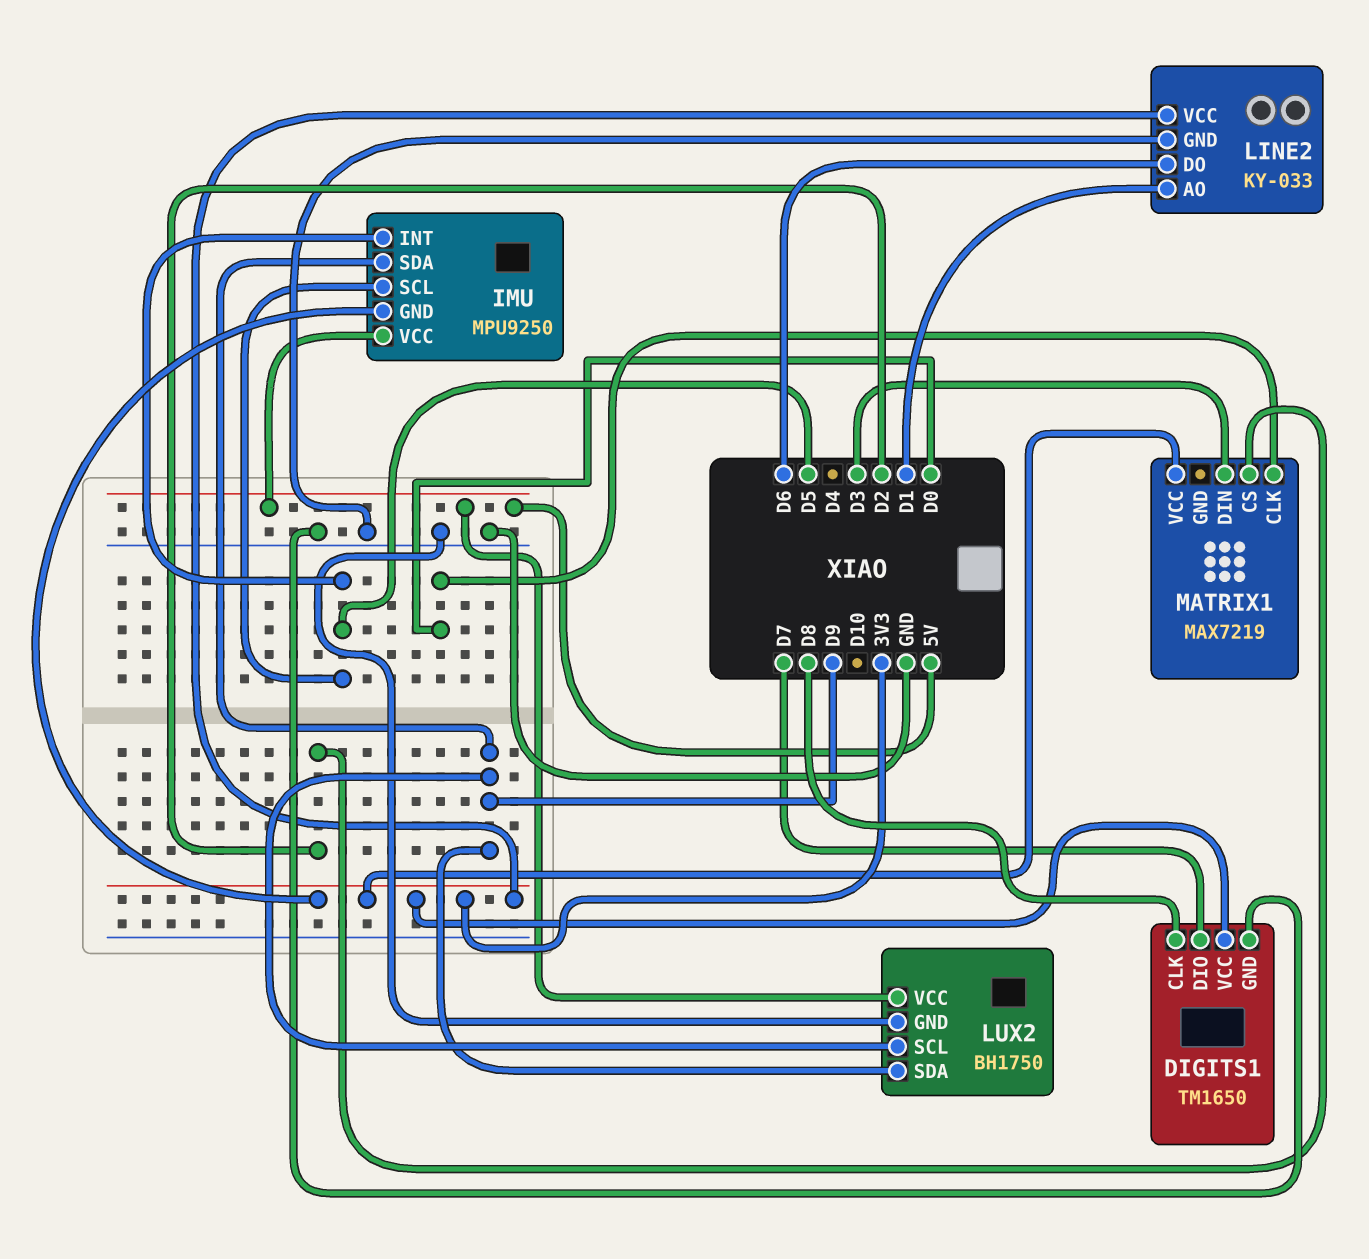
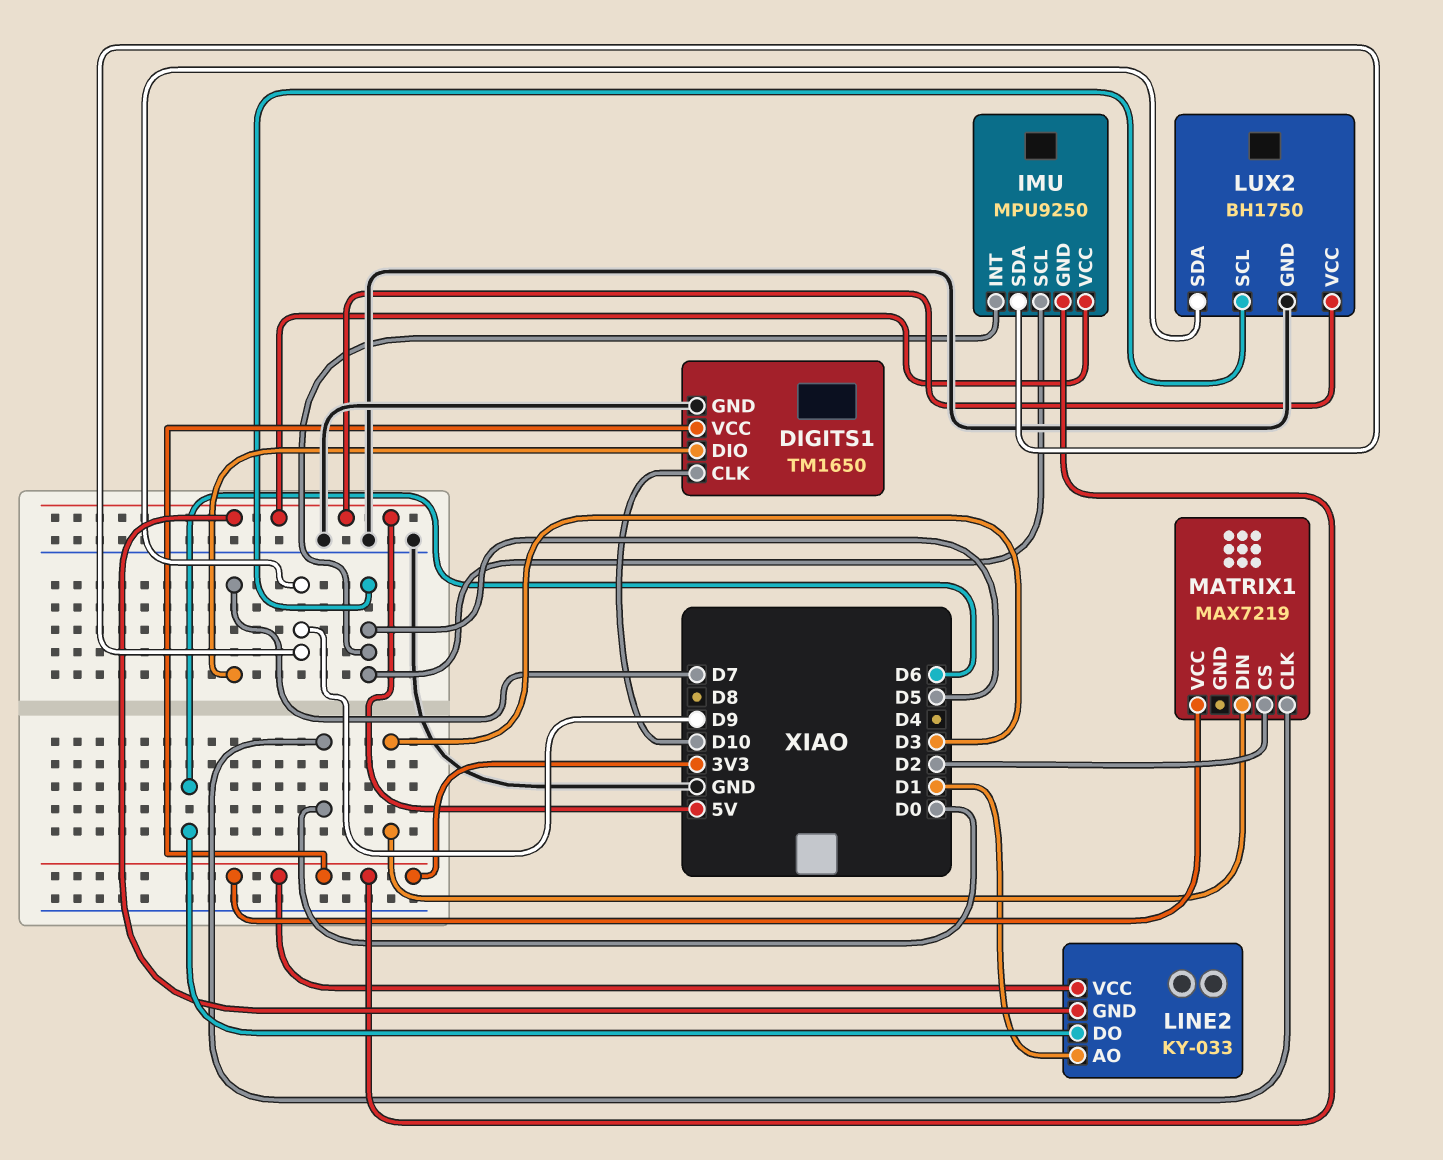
DIGITS1 pin CLK: D8 -> D10
LINE2 pin GND: GND -> 5V
LUX2 pin SCL: D9 -> D5

